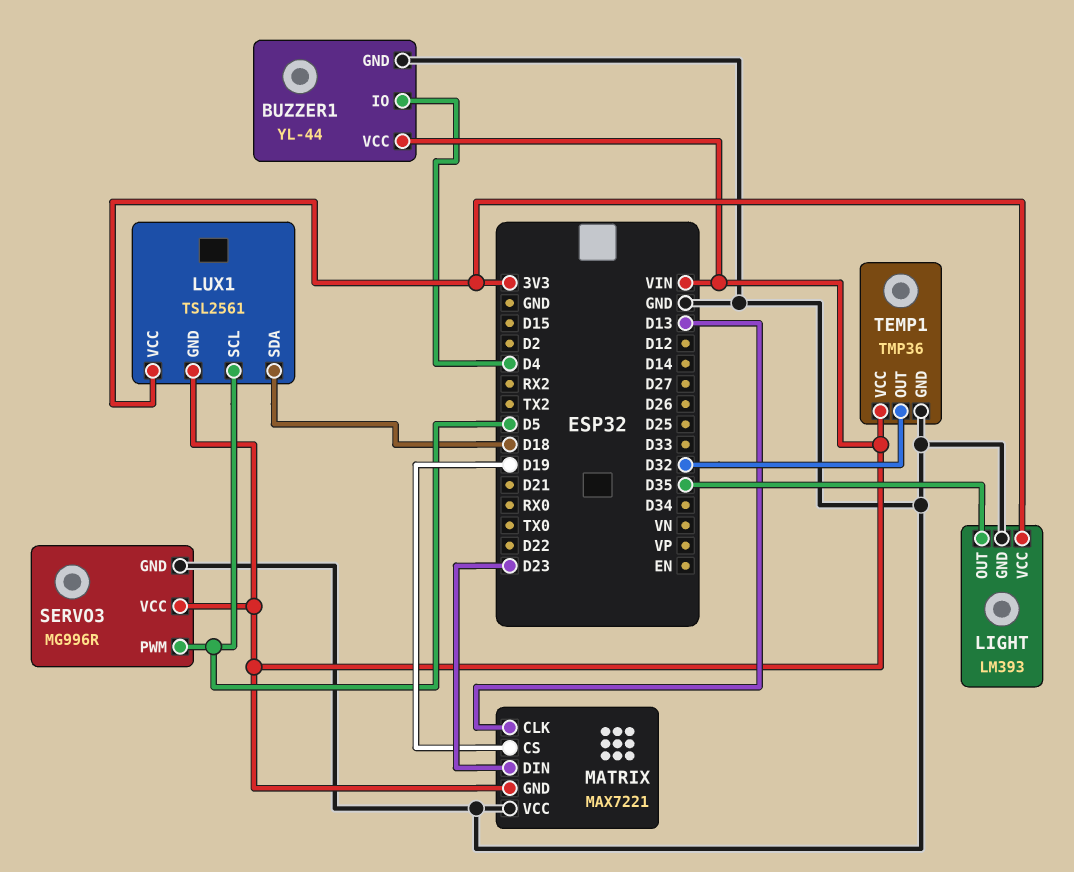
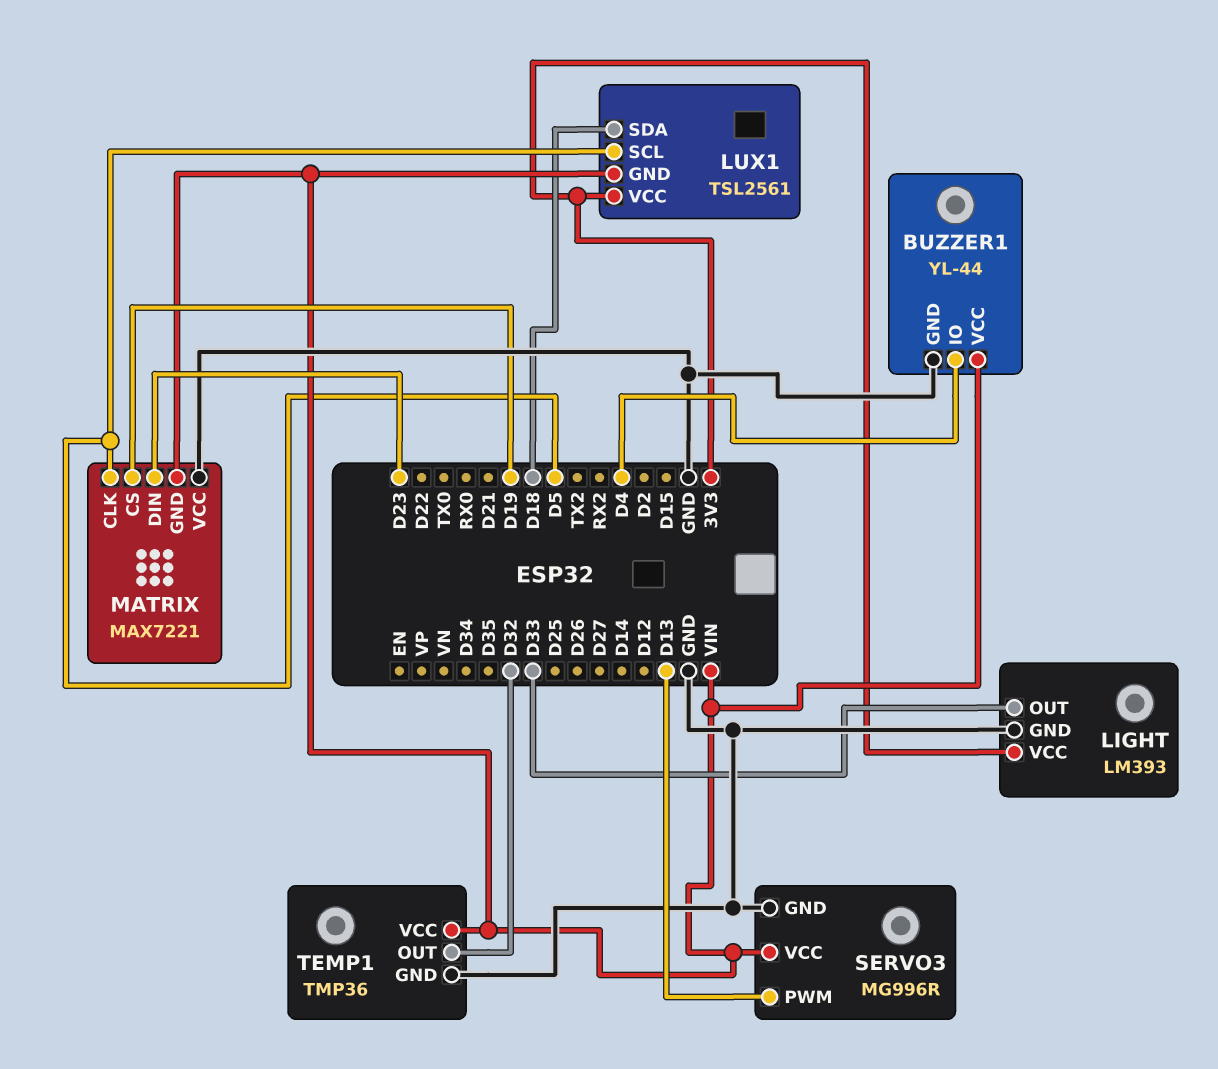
LIGHT pin OUT: D35 -> D33
MATRIX pin CLK: D13 -> D5
SERVO3 pin PWM: D5 -> D13

